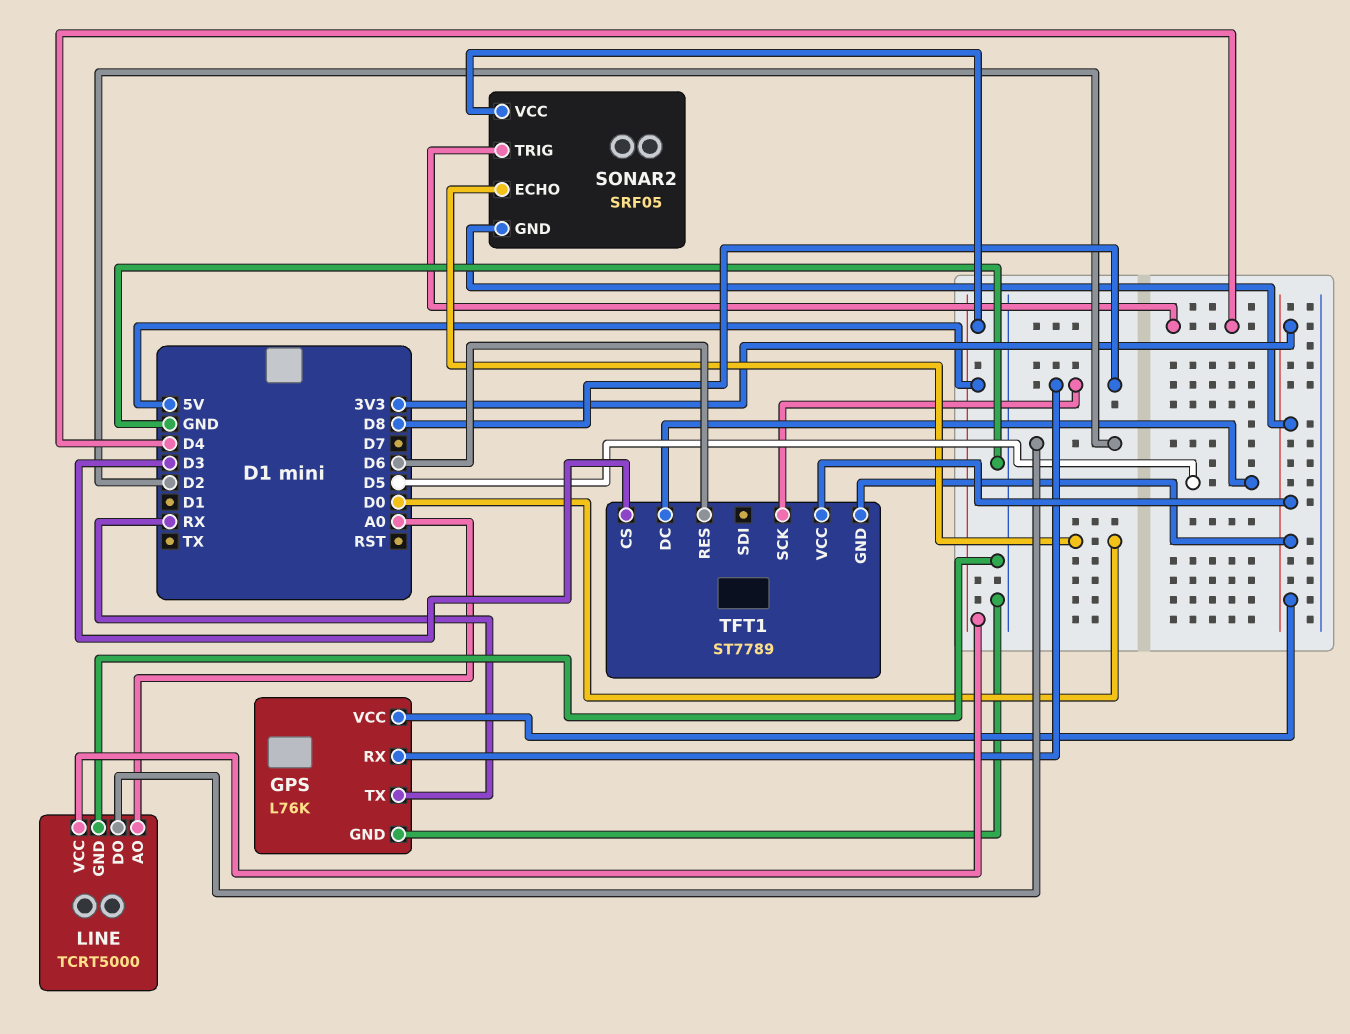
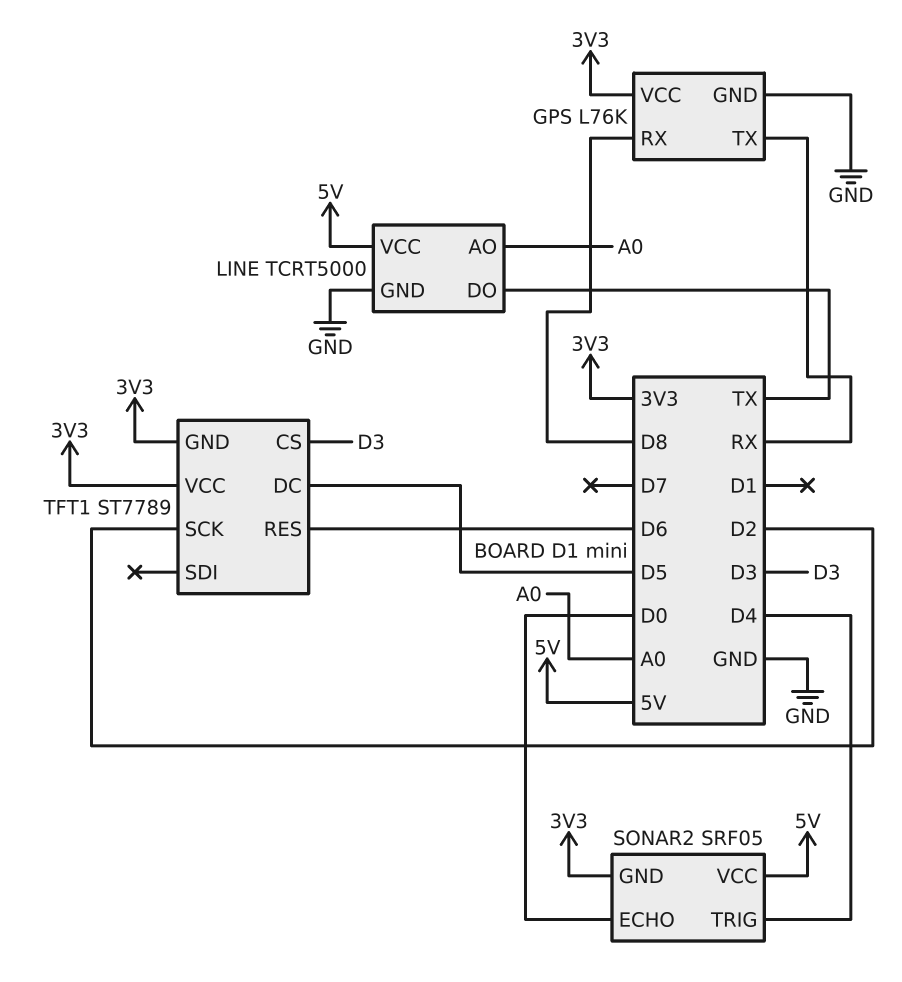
LINE pin DO: D2 -> TX
TFT1 pin SCK: D8 -> D2

